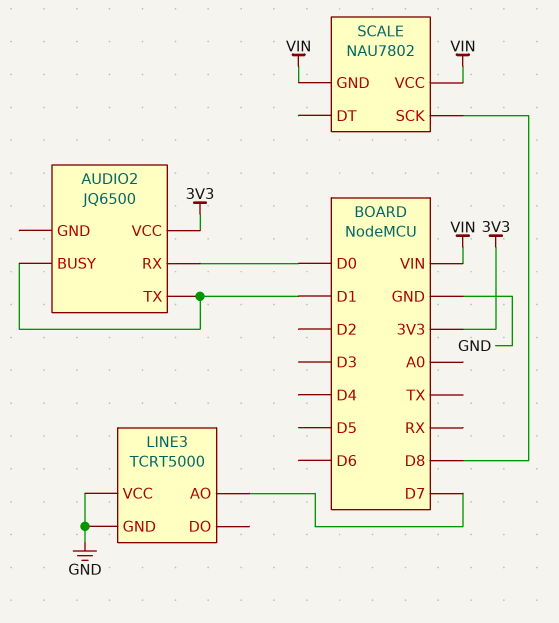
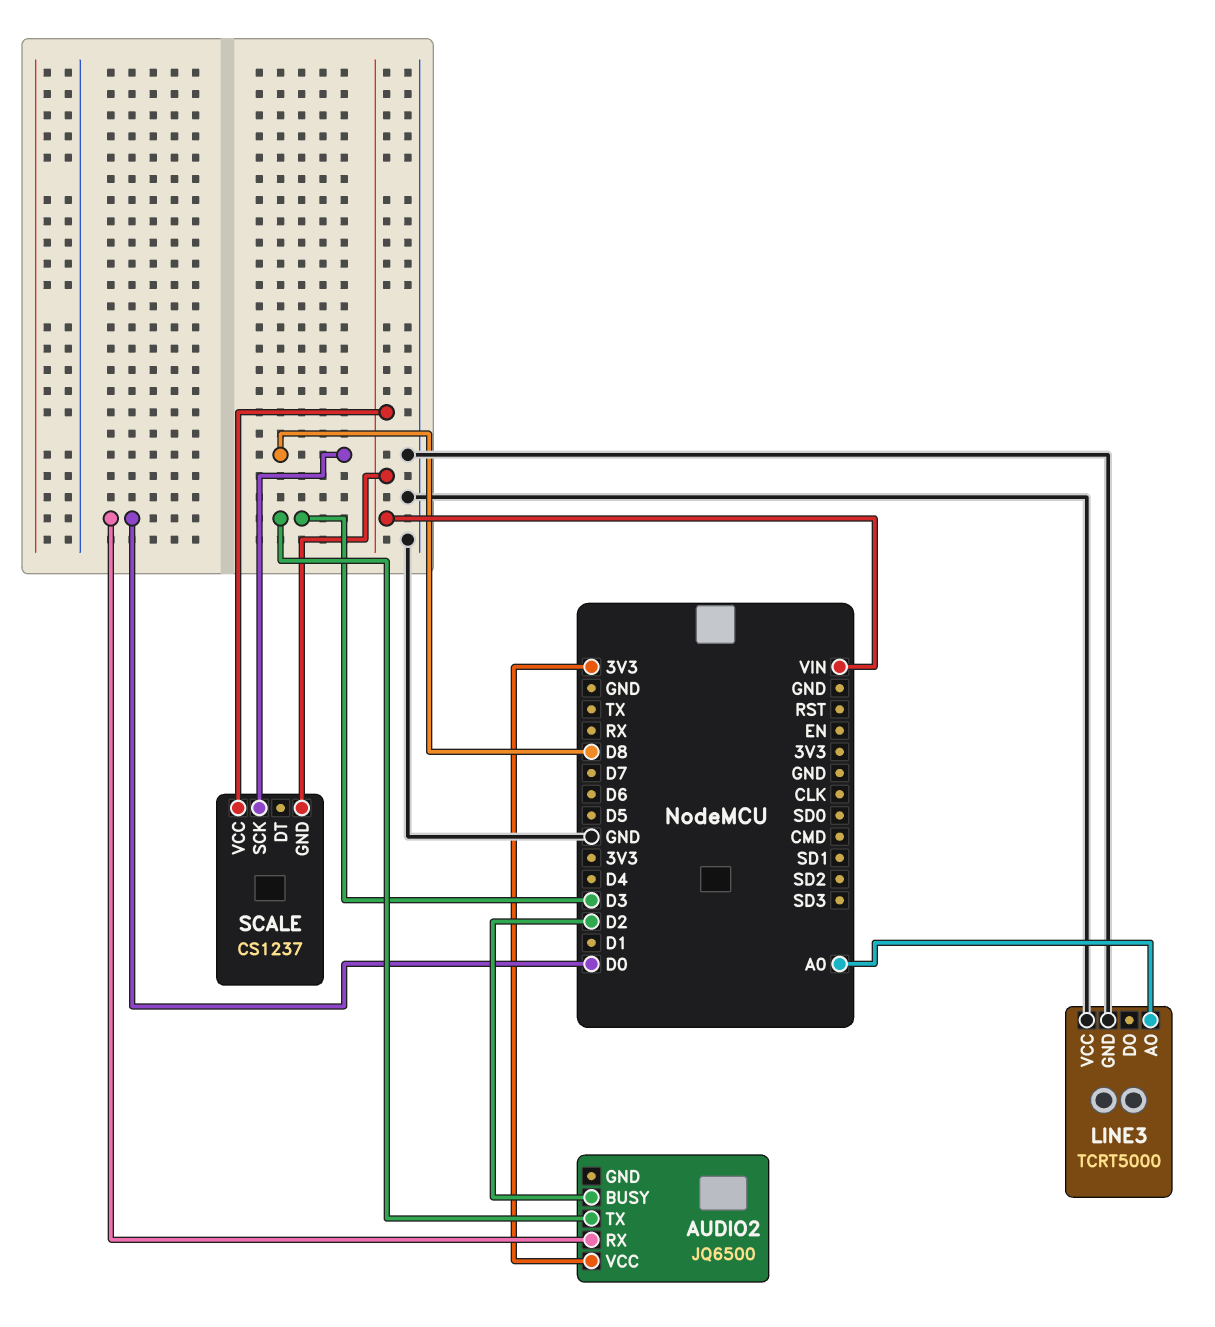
AUDIO2 pin BUSY: D1 -> D2
AUDIO2 pin TX: D1 -> D3
LINE3 pin AO: D7 -> A0
SCALE: NAU7802 -> CS1237

